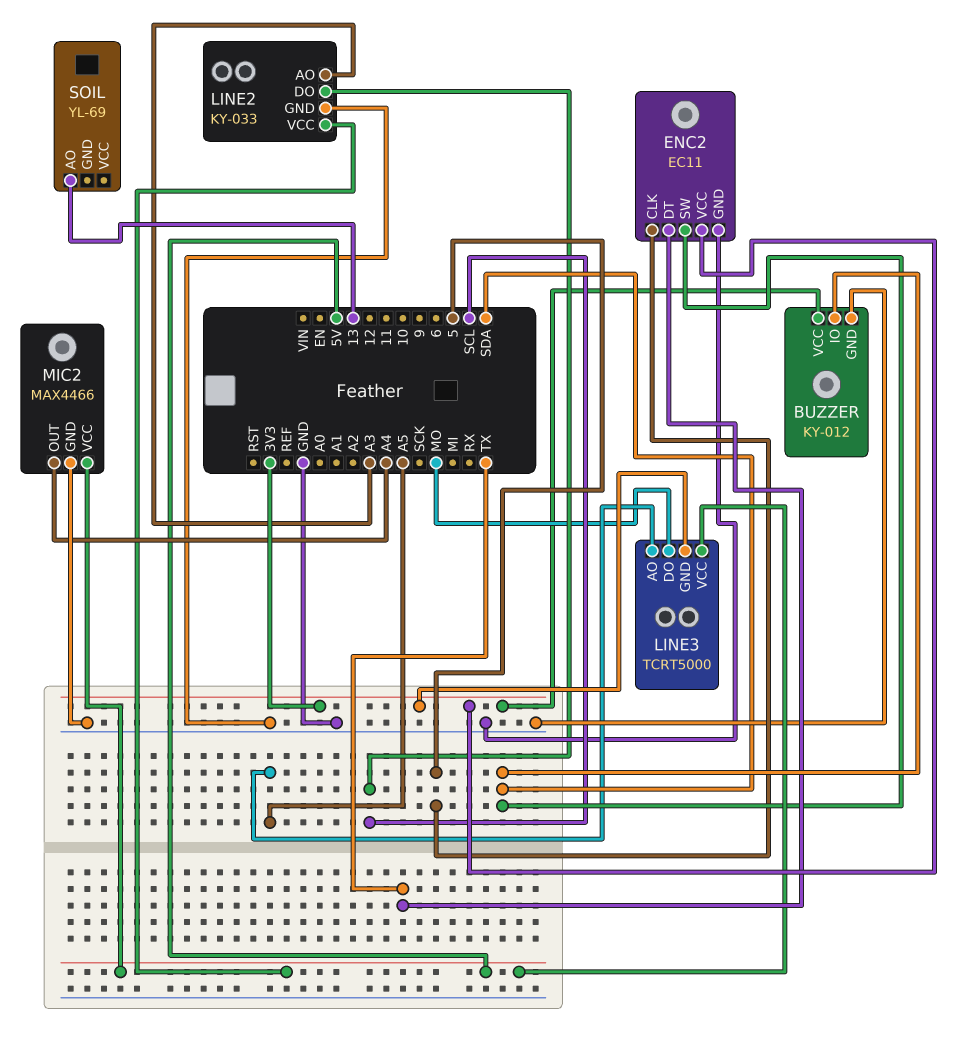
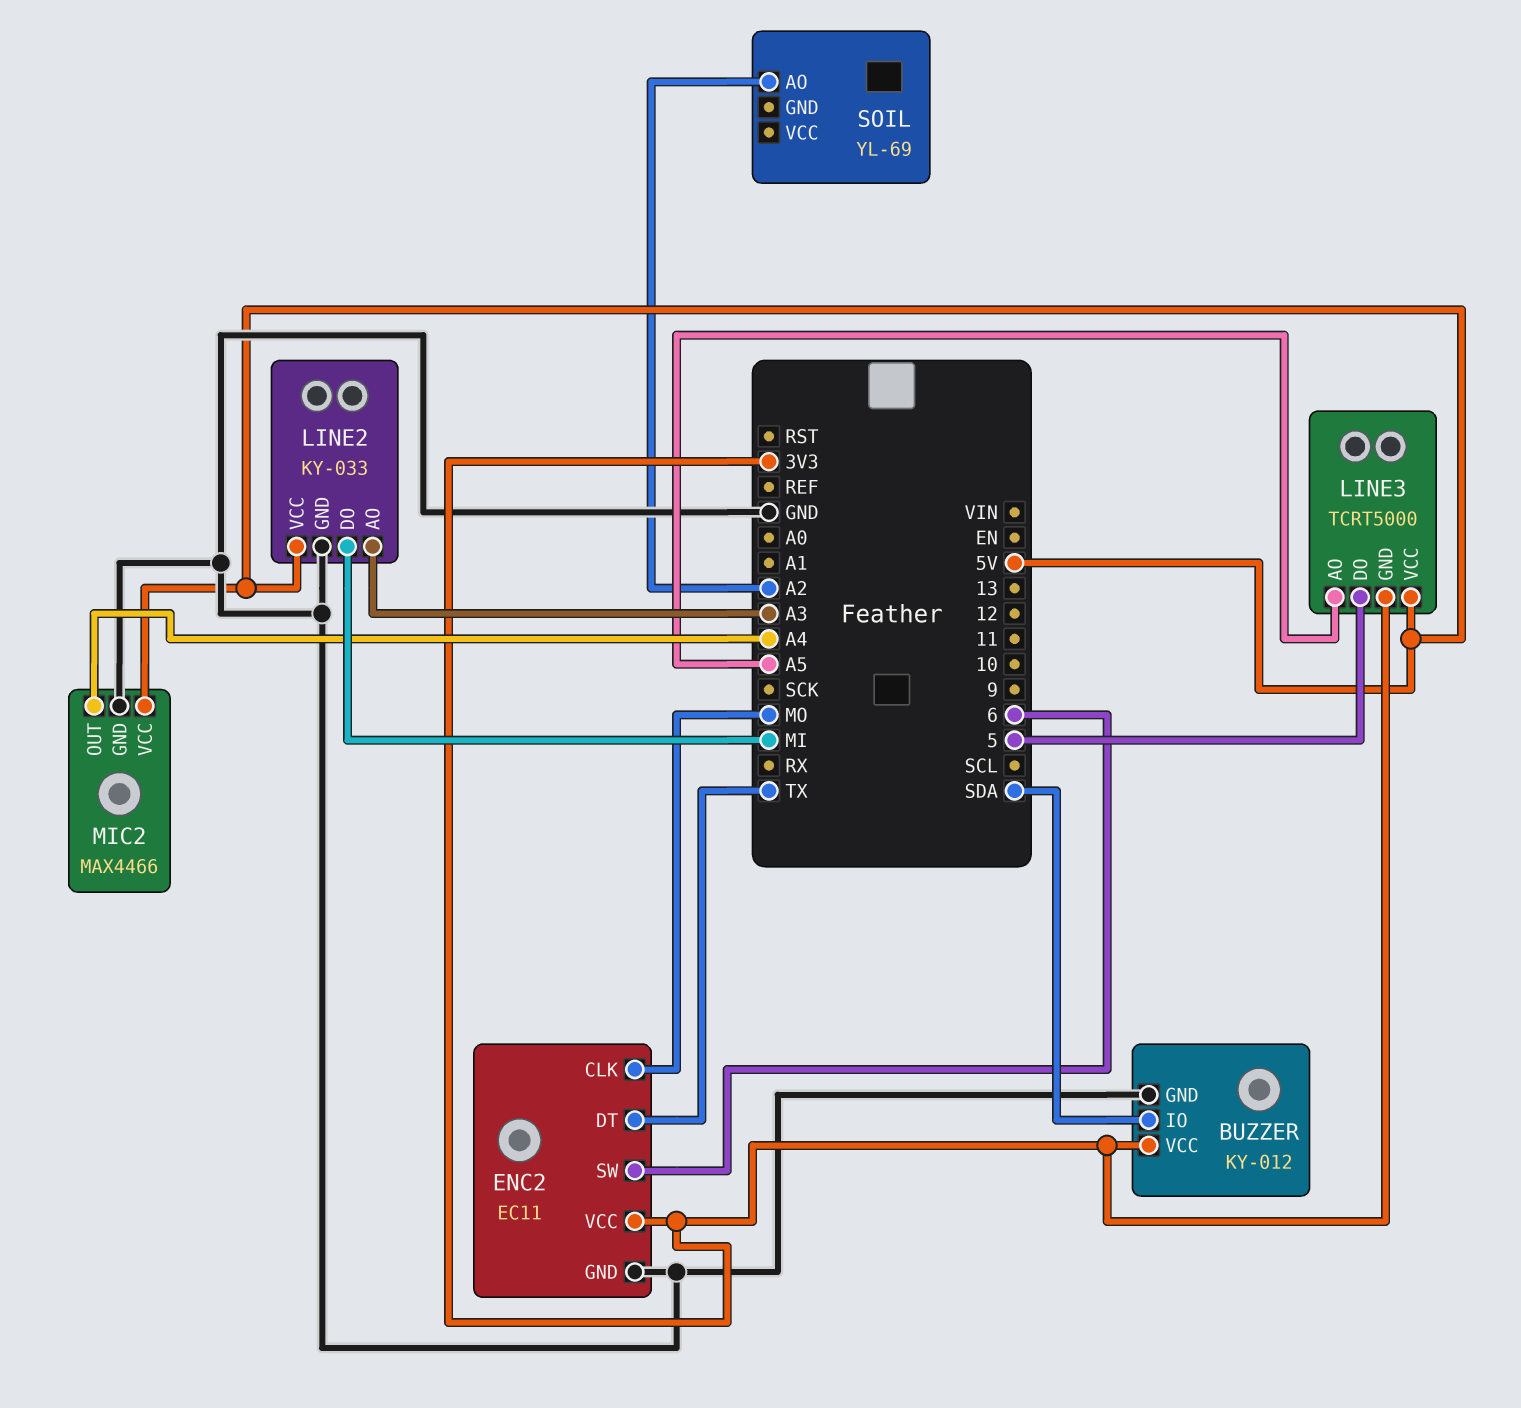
ENC2 pin CLK: 5 -> MO
ENC2 pin SW: SDA -> 6
LINE2 pin DO: SCL -> MI
LINE3 pin DO: MO -> 5
SOIL pin AO: 13 -> A2

